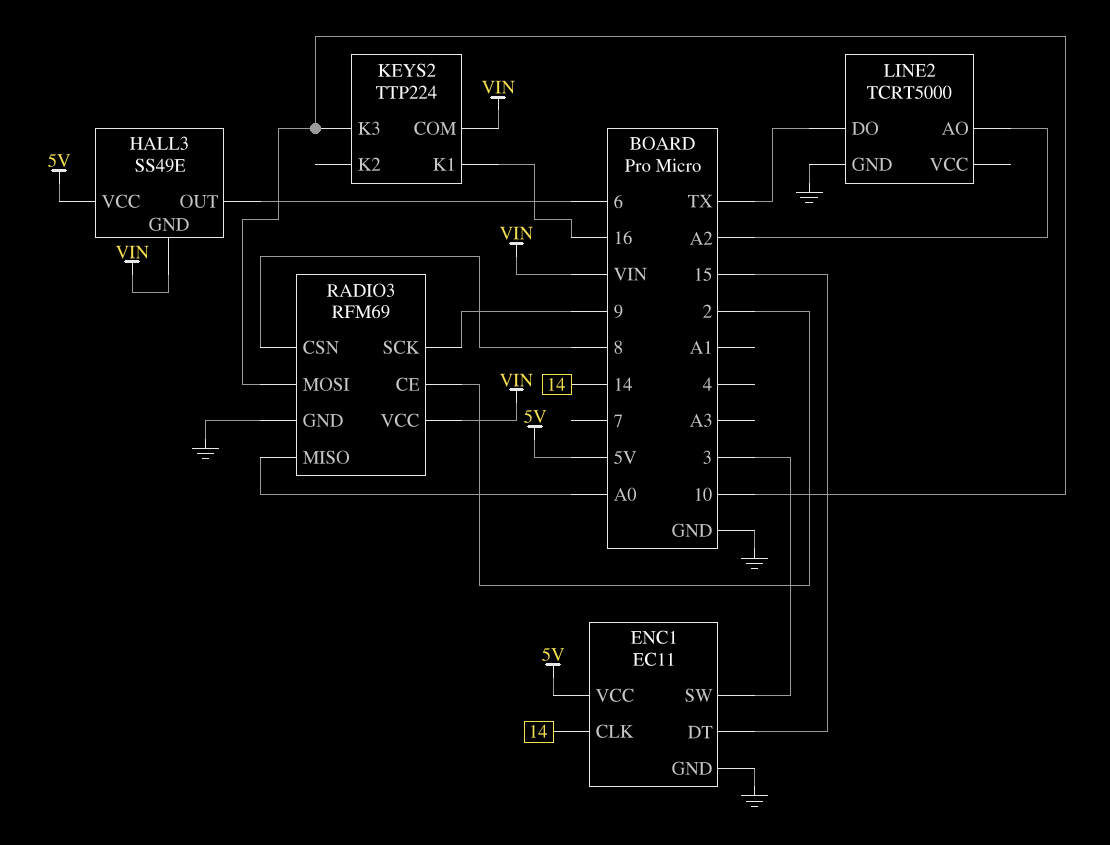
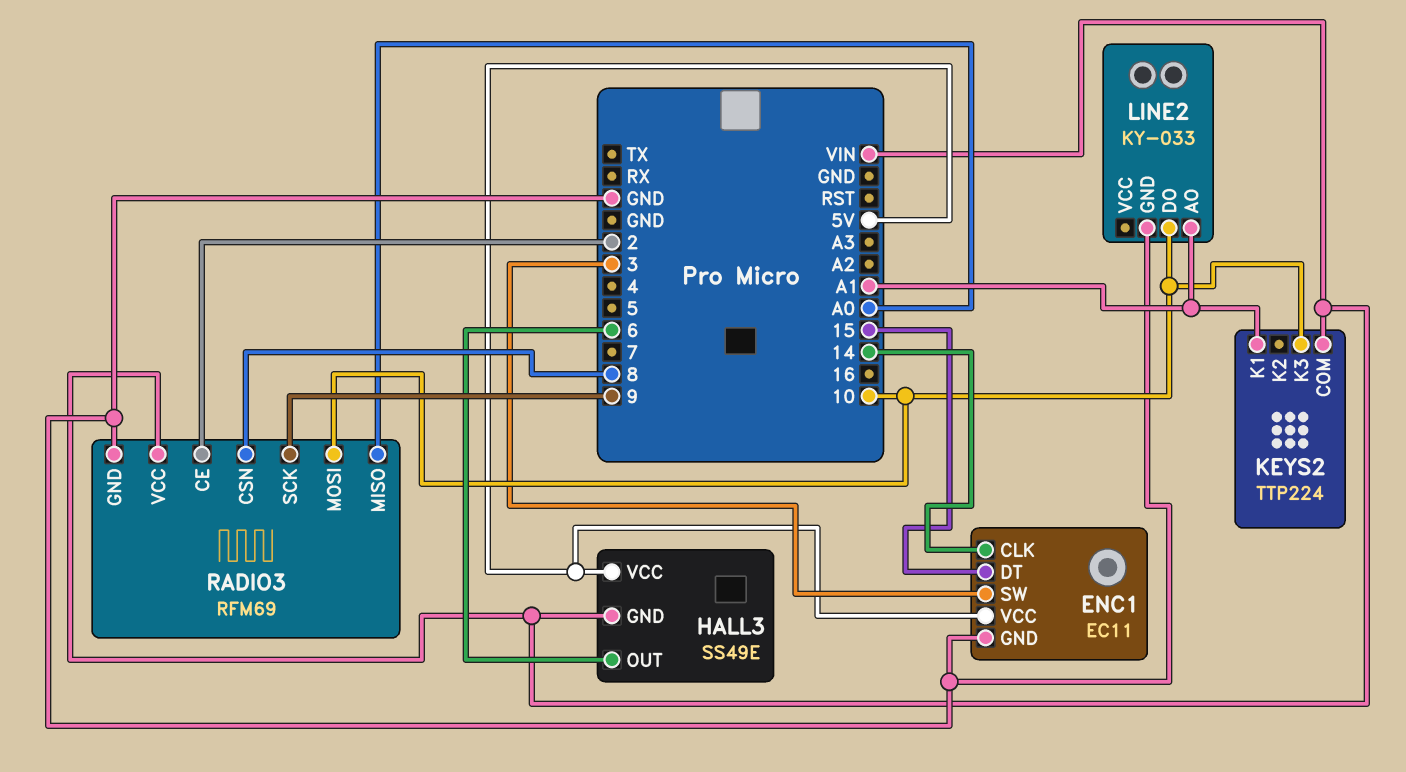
KEYS2 pin K1: 16 -> A1
LINE2: TCRT5000 -> KY-033
LINE2 pin AO: A2 -> A1
LINE2 pin DO: TX -> 10

